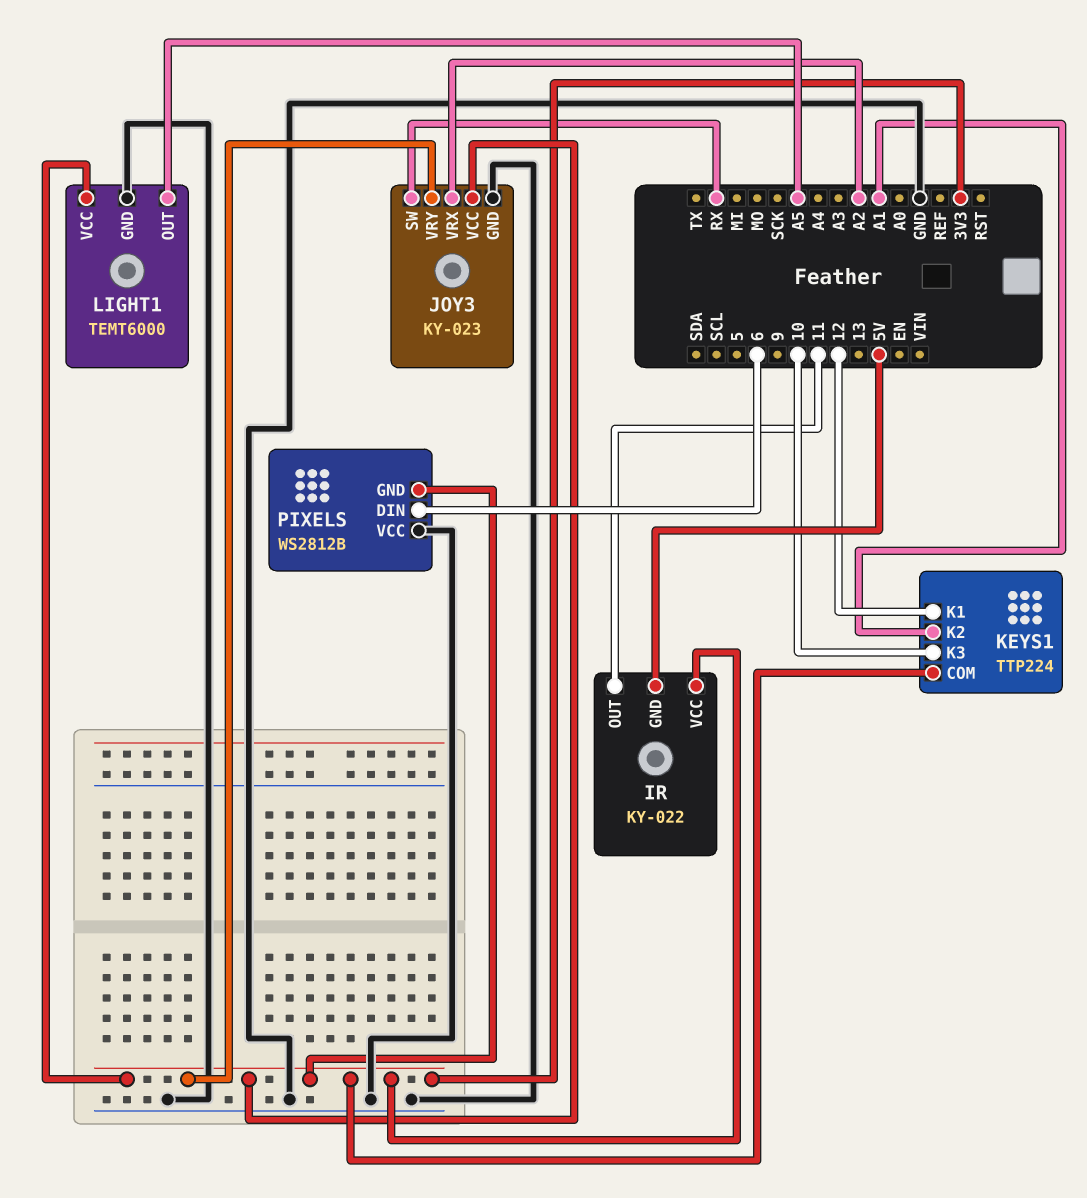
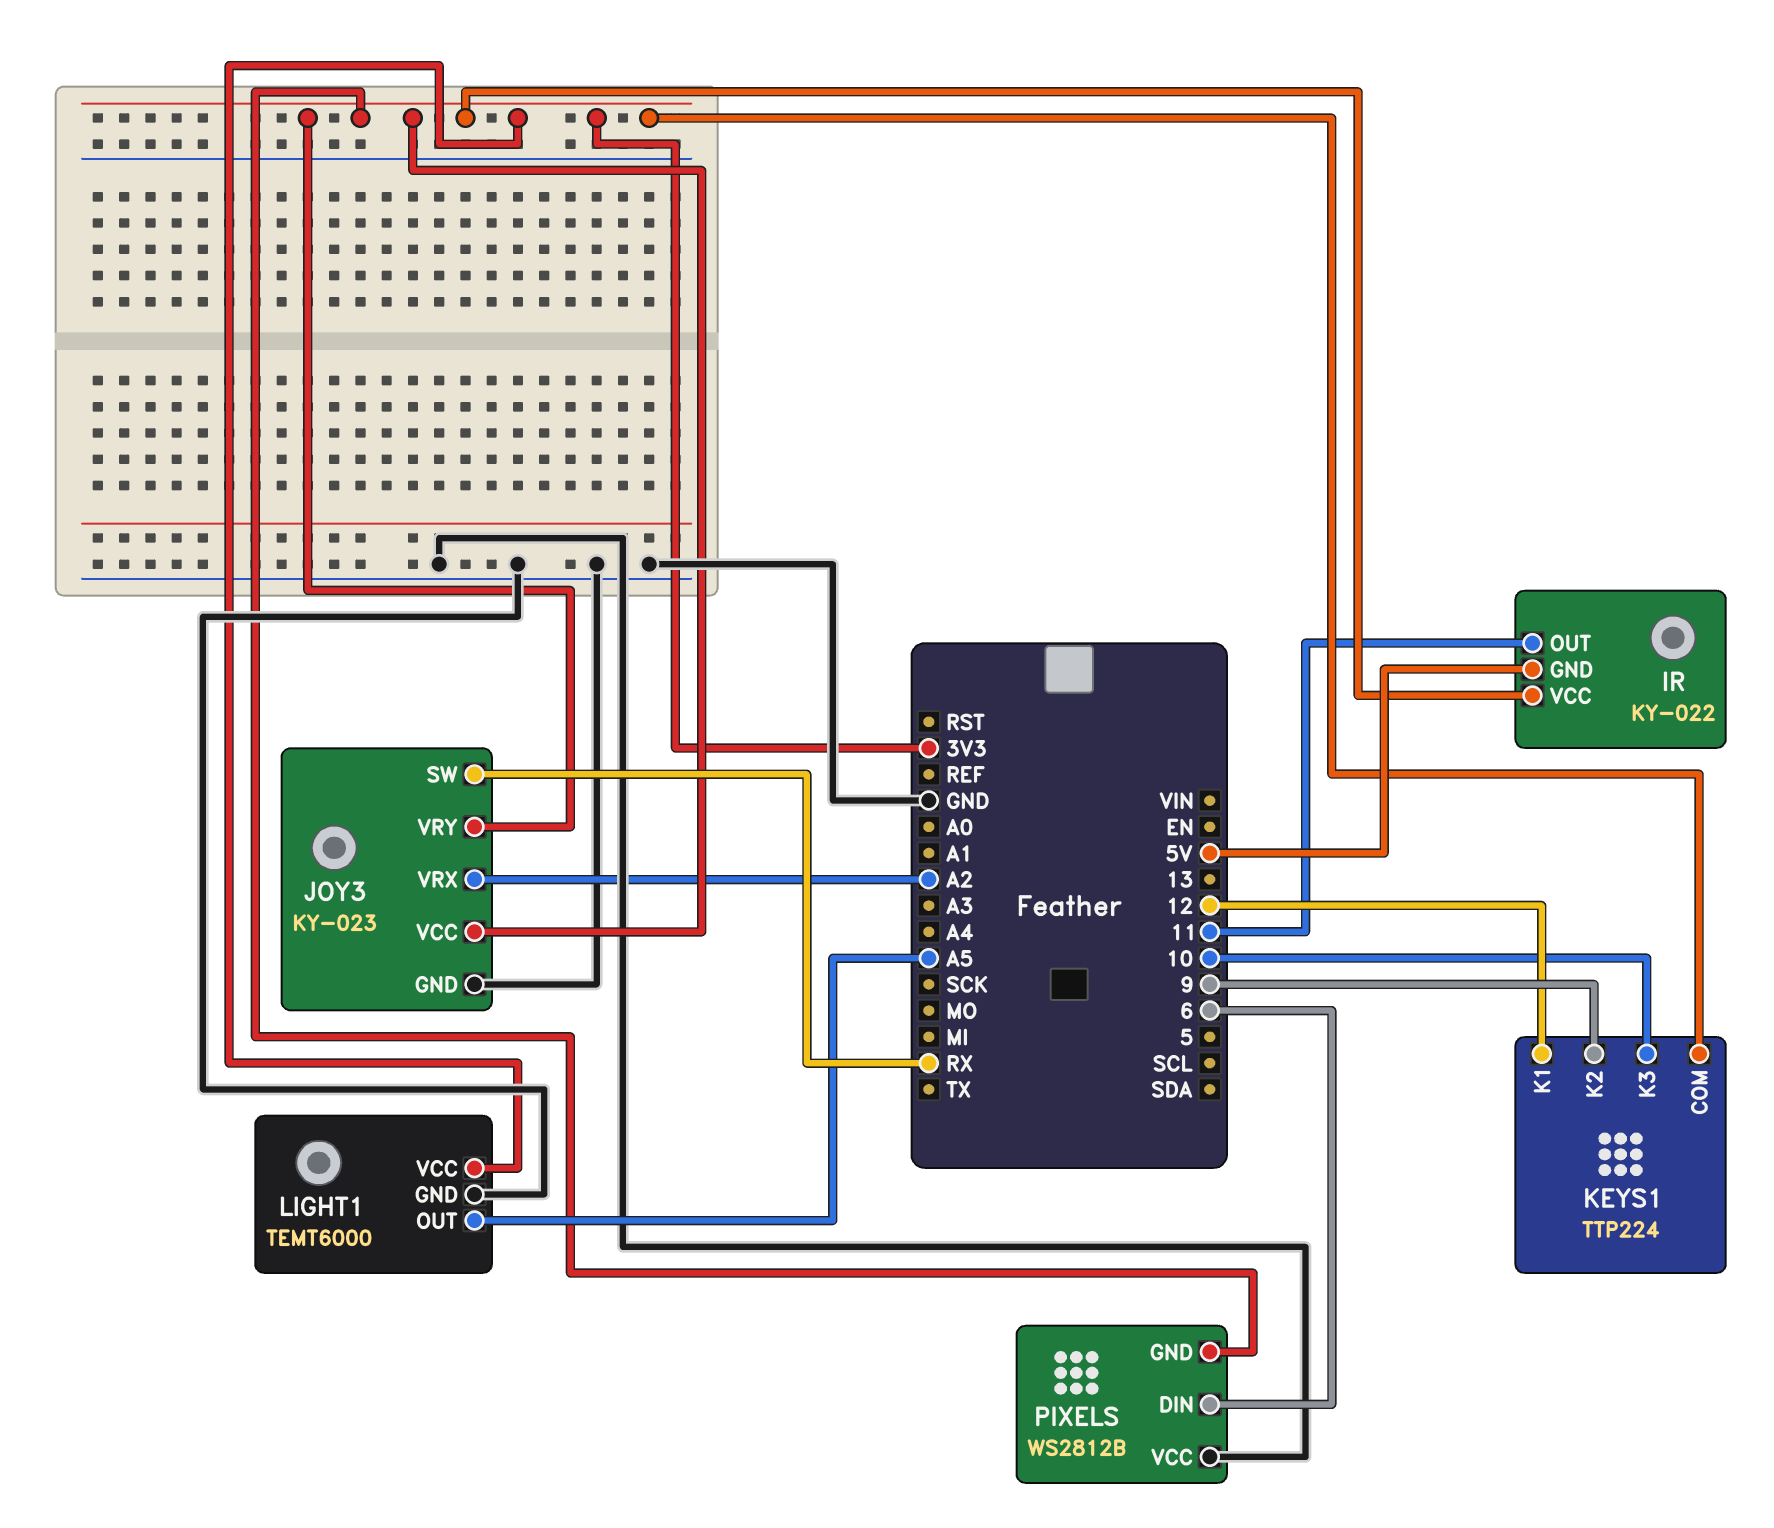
KEYS1 pin K2: A1 -> 9

